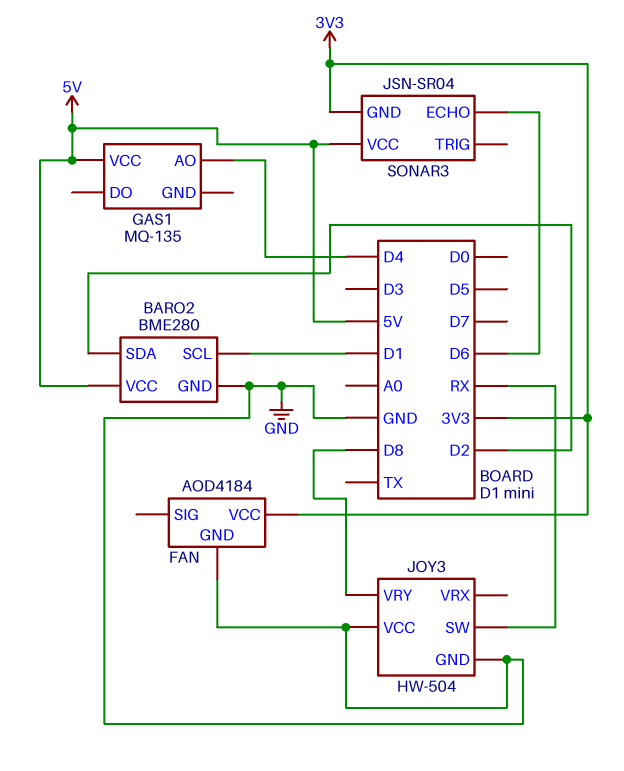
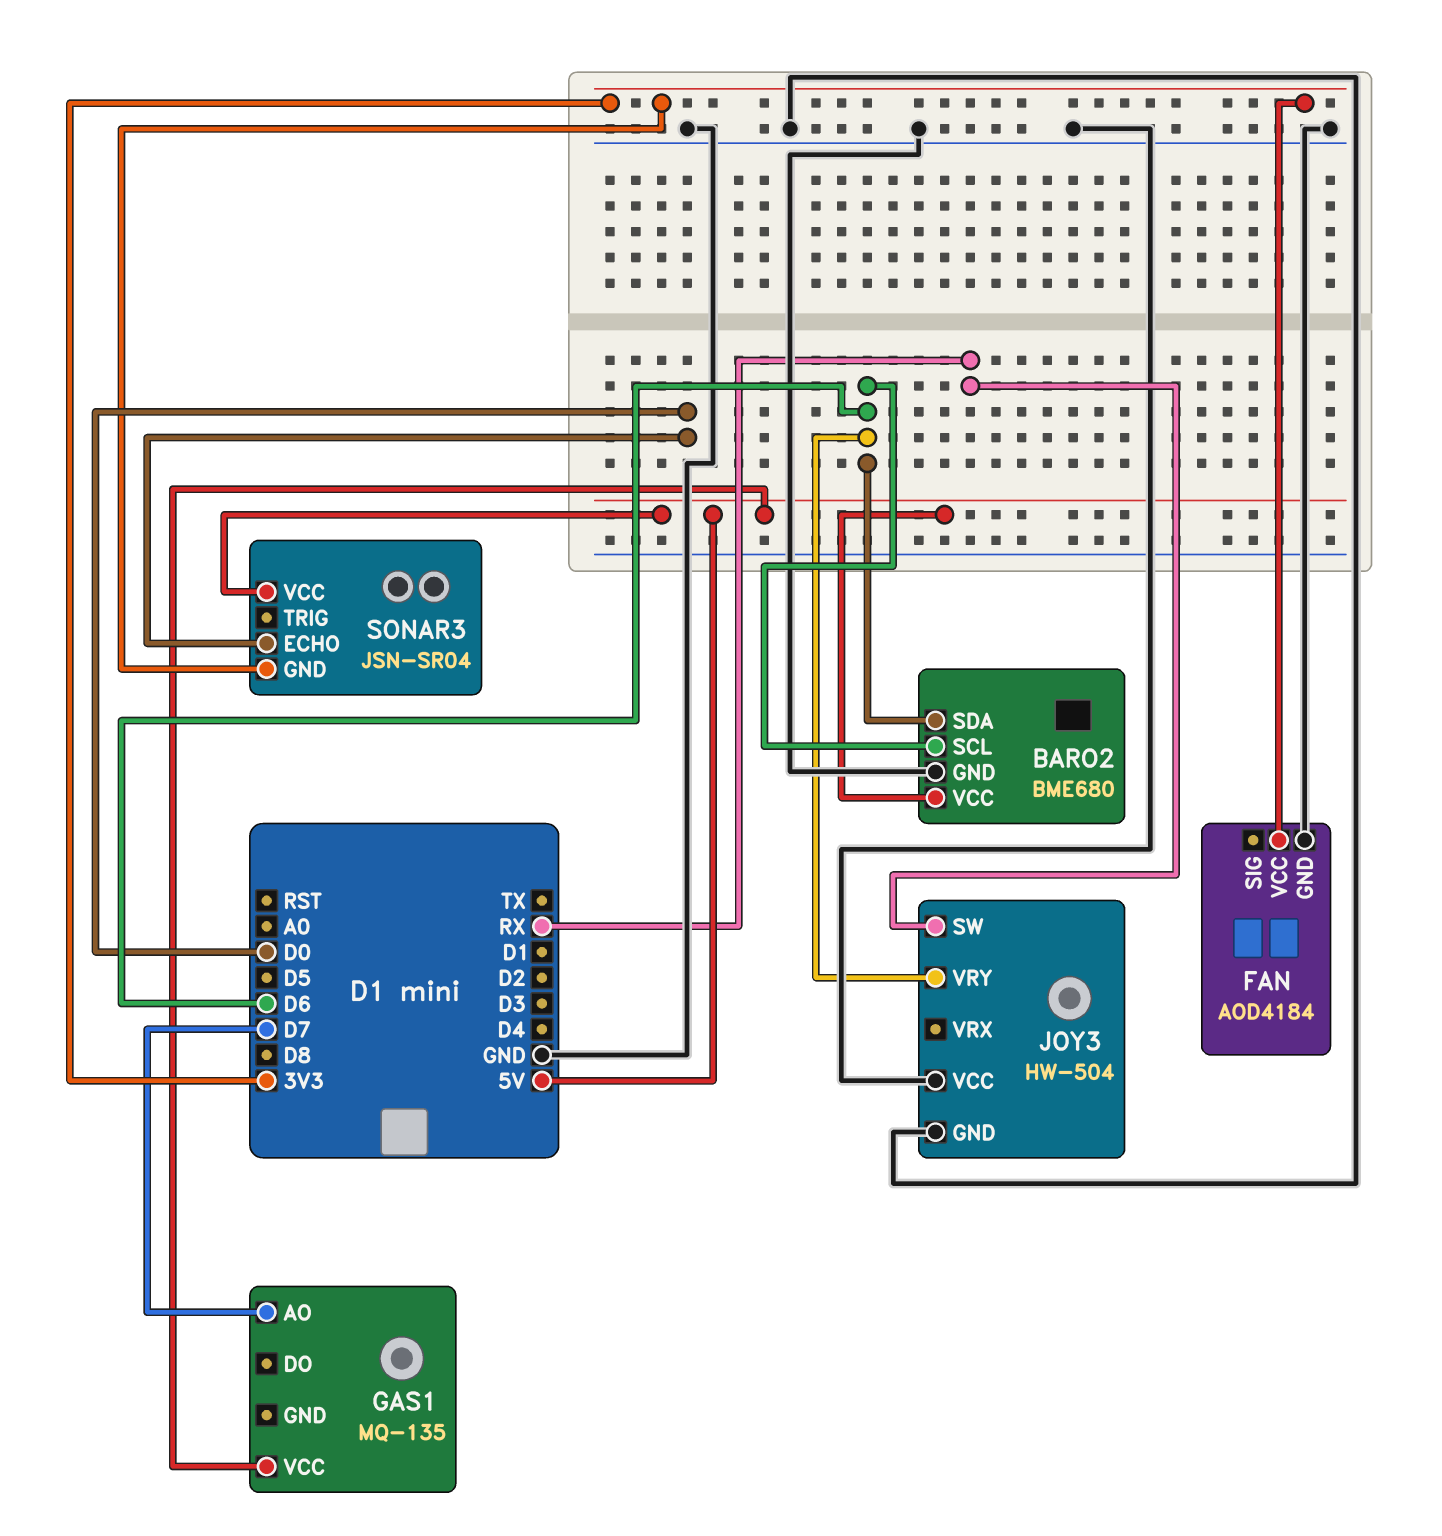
BARO2: BME280 -> BME680
BARO2 pin SCL: D1 -> D6
BARO2 pin SDA: D2 -> D6
GAS1 pin AO: D4 -> D7
JOY3 pin VRY: D8 -> D6
SONAR3 pin ECHO: D6 -> D0

